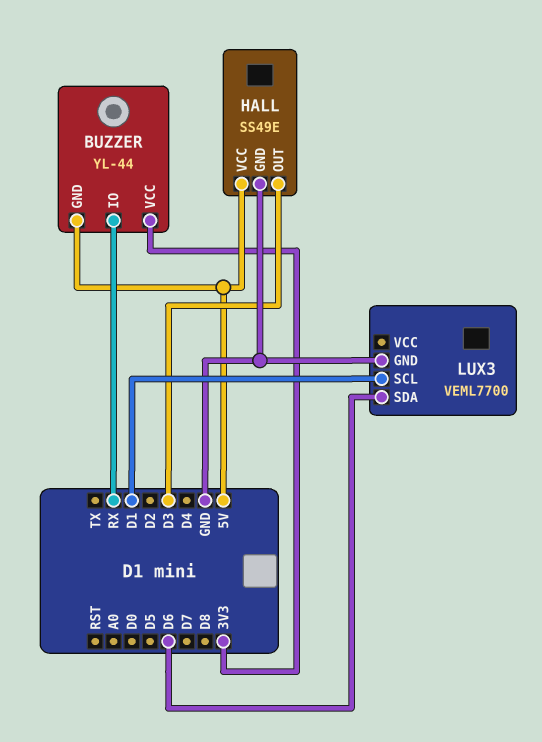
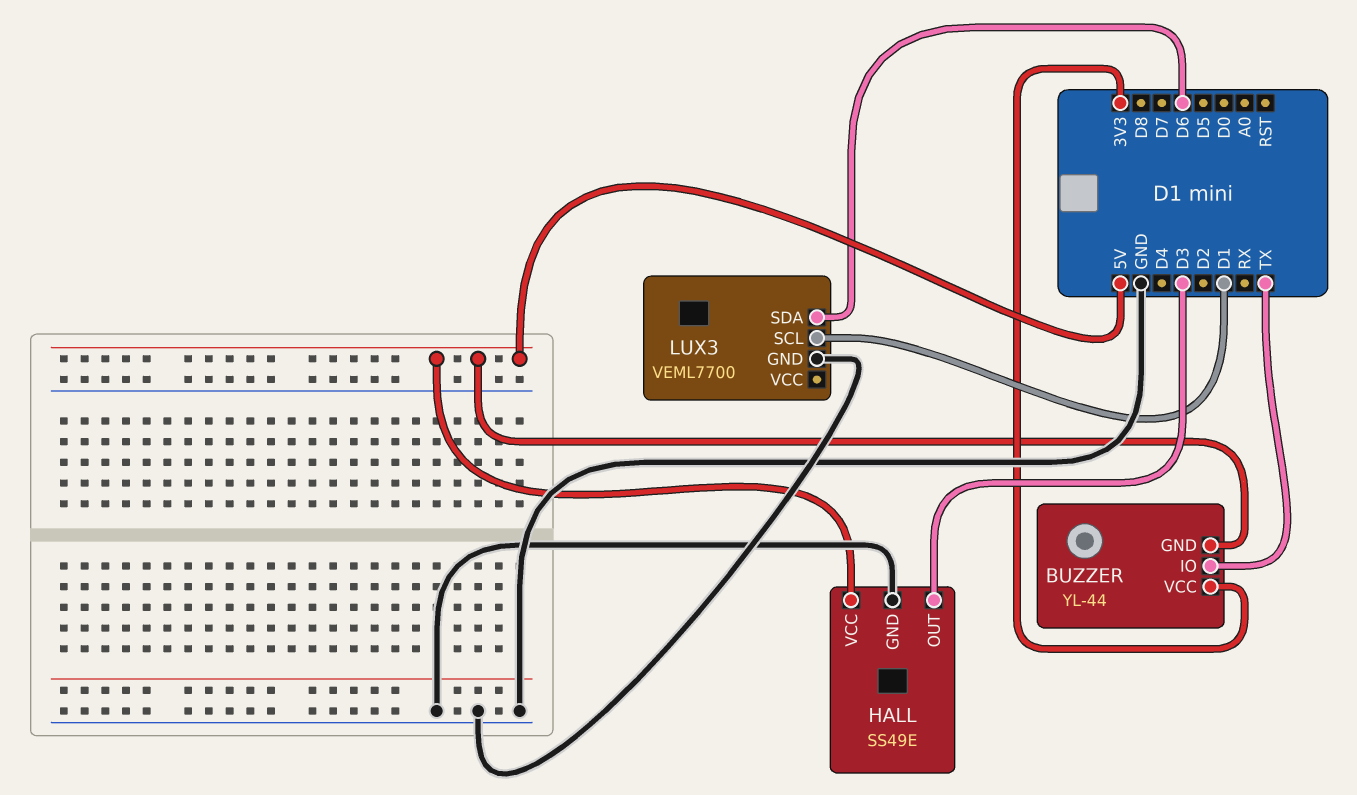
BUZZER pin IO: RX -> TX

